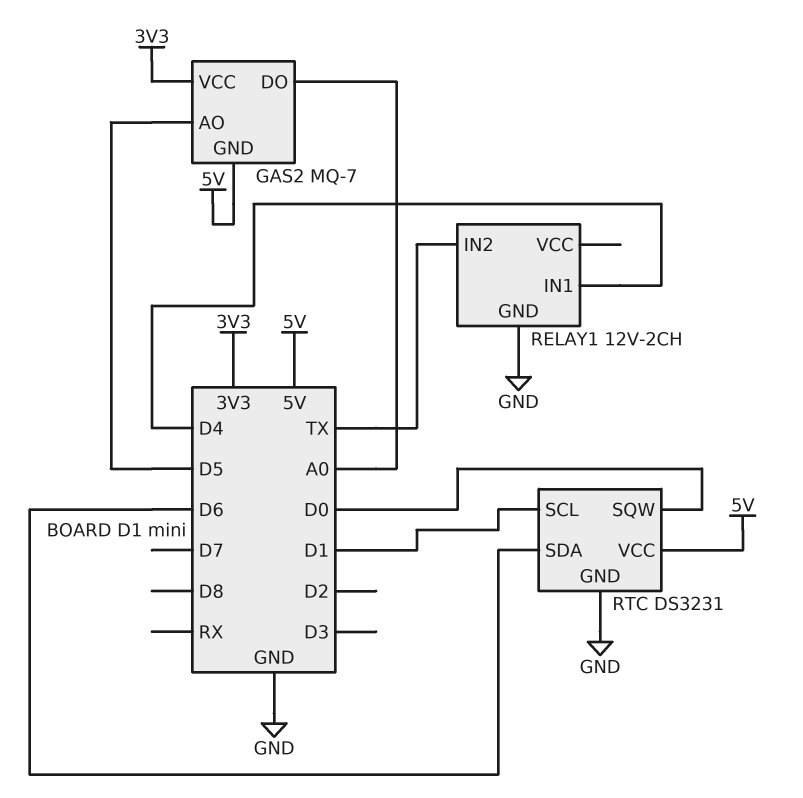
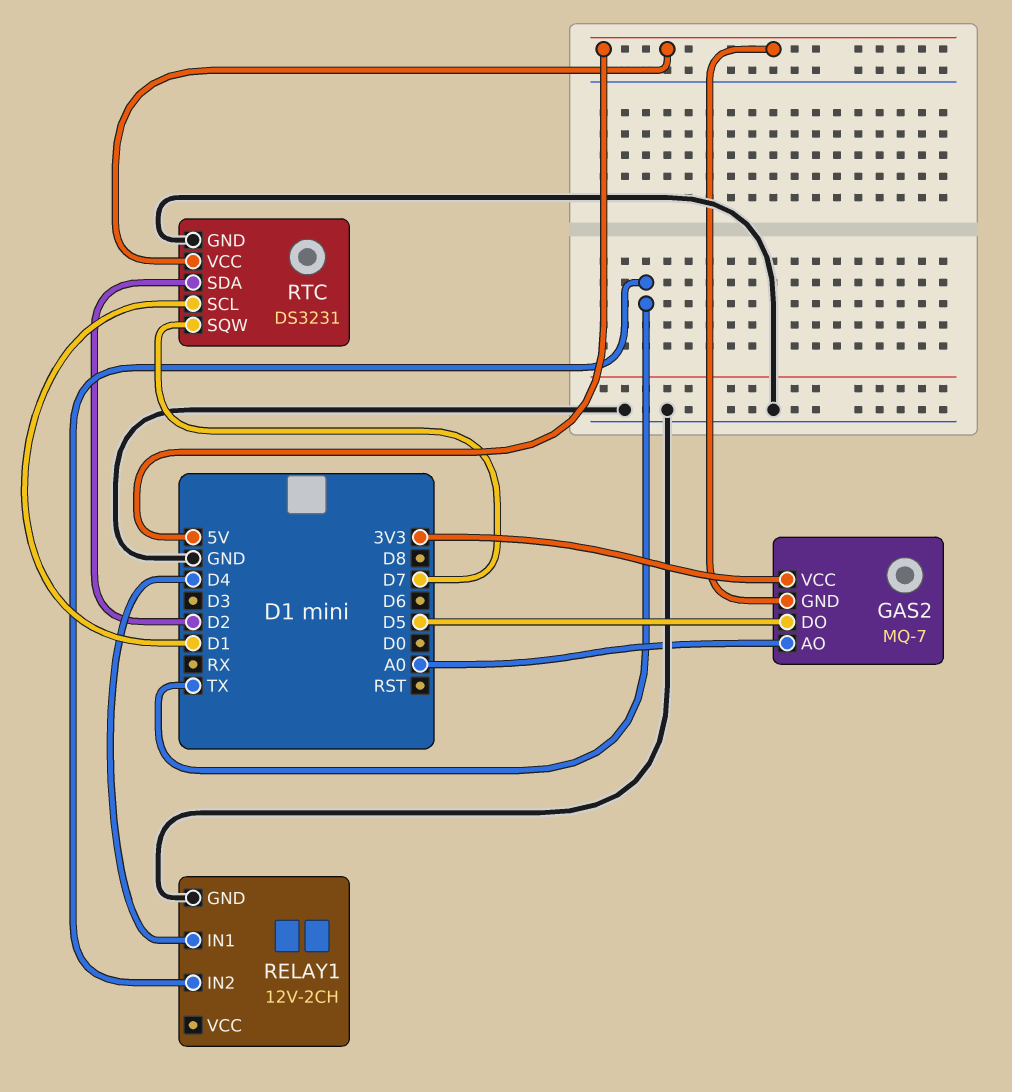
GAS2 pin AO: D5 -> A0
GAS2 pin DO: A0 -> D5
RTC pin SDA: D6 -> D2
RTC pin SQW: D0 -> D7

